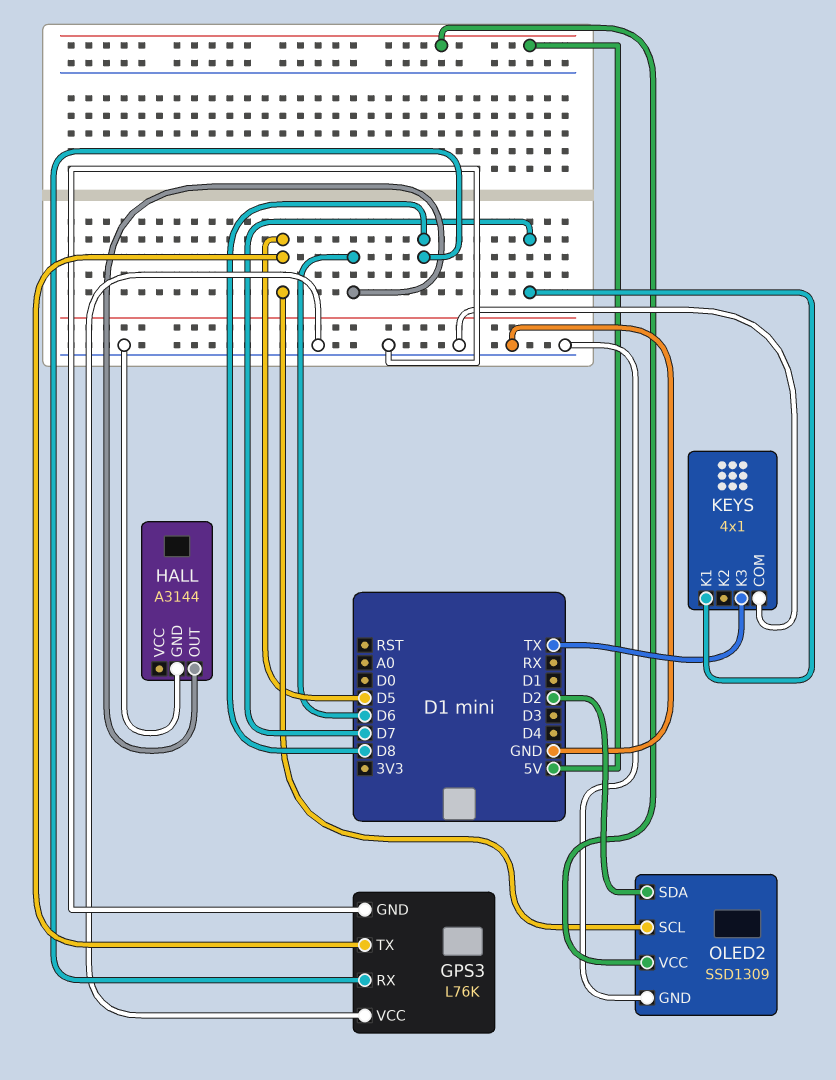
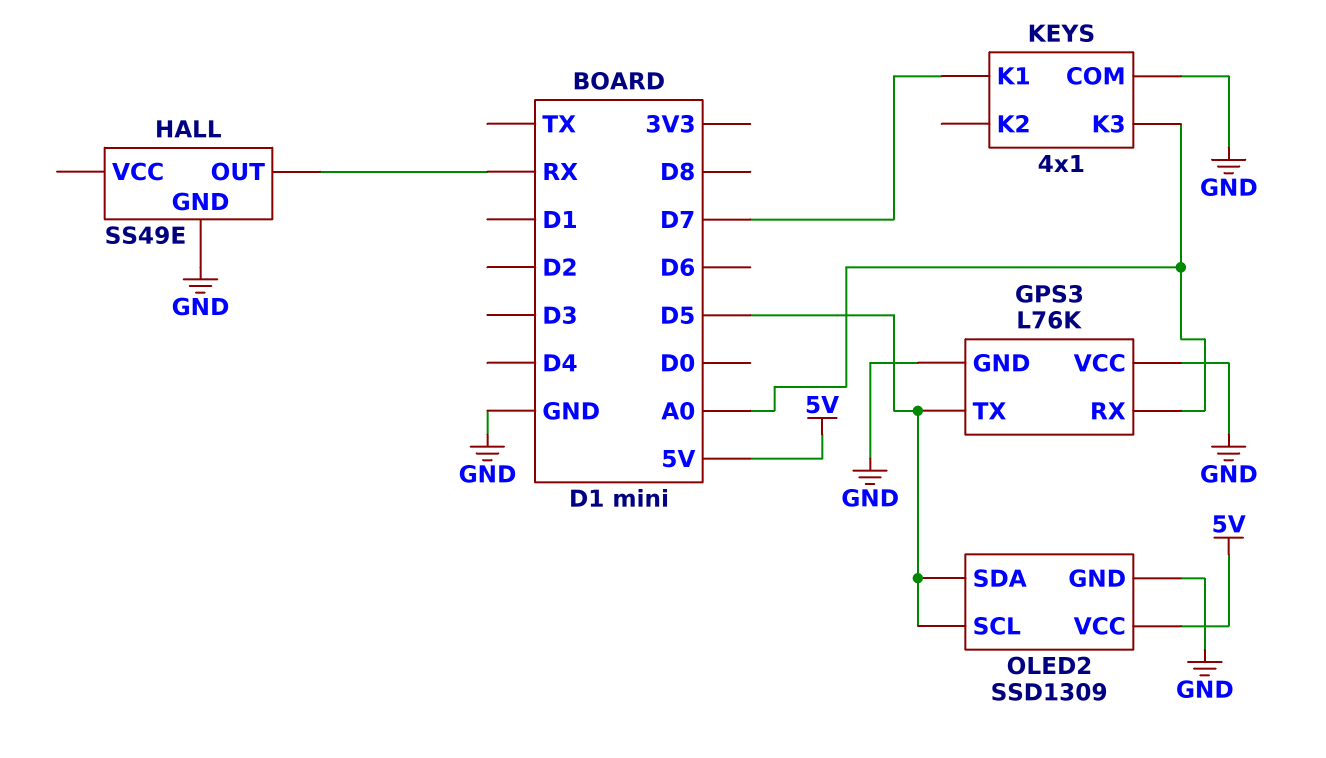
GPS3 pin RX: D8 -> A0
HALL: A3144 -> SS49E
HALL pin OUT: D6 -> RX
KEYS pin K3: TX -> A0
OLED2 pin SDA: D2 -> D5

